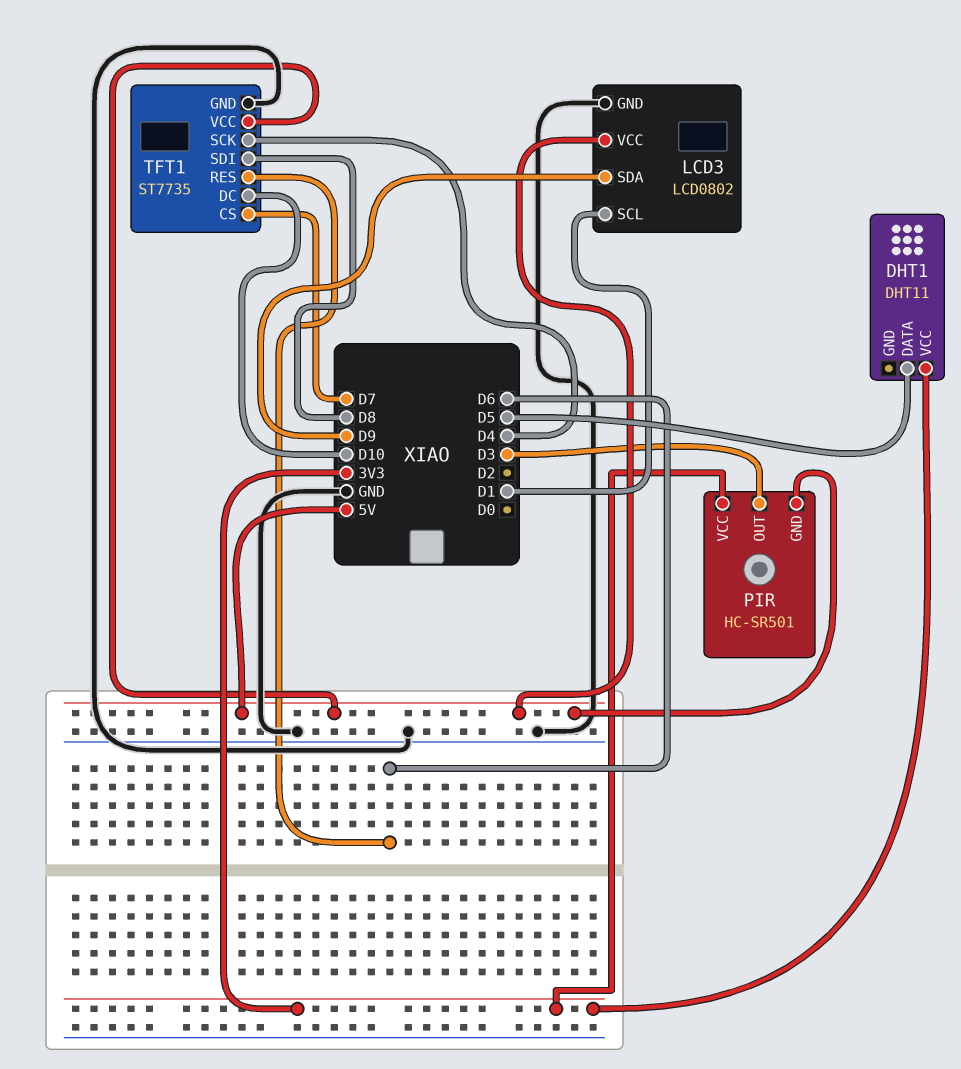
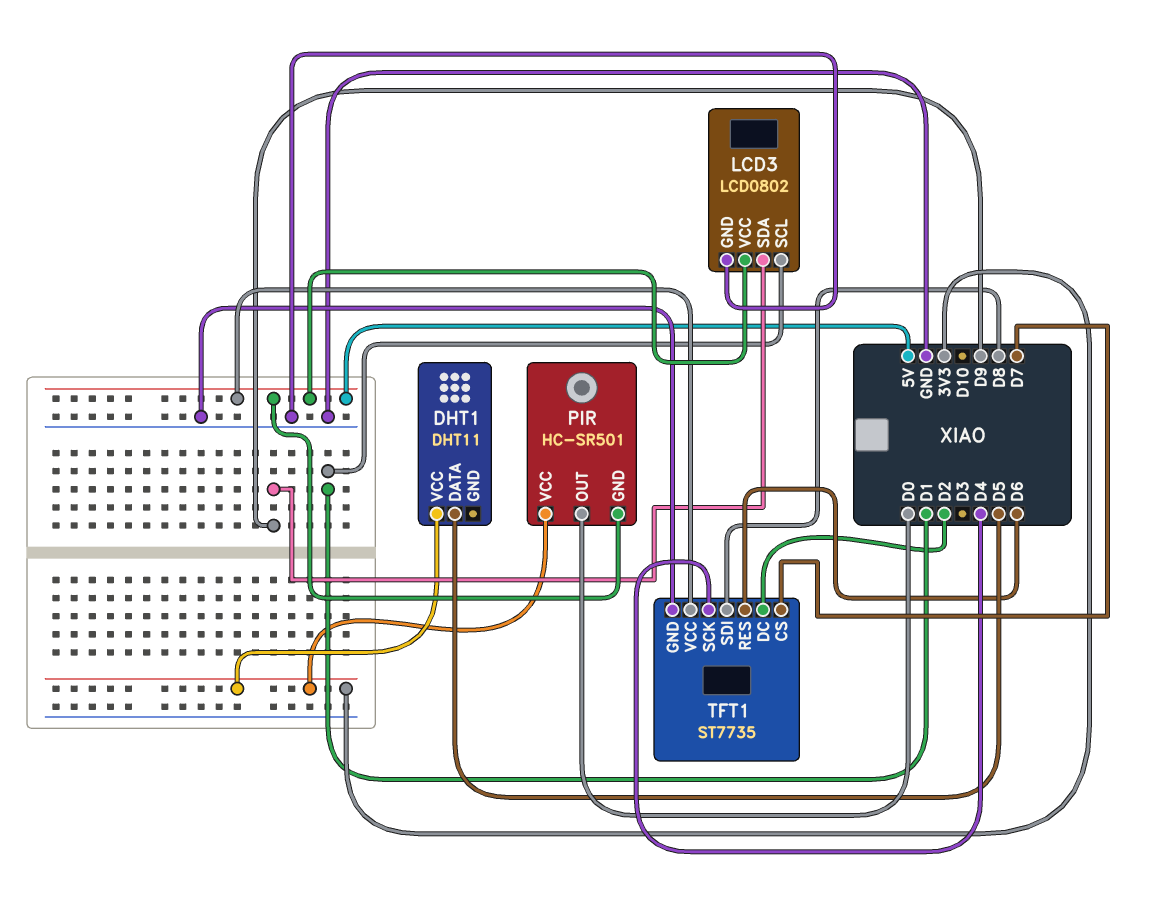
PIR pin OUT: D3 -> D0
TFT1 pin DC: D10 -> D2

